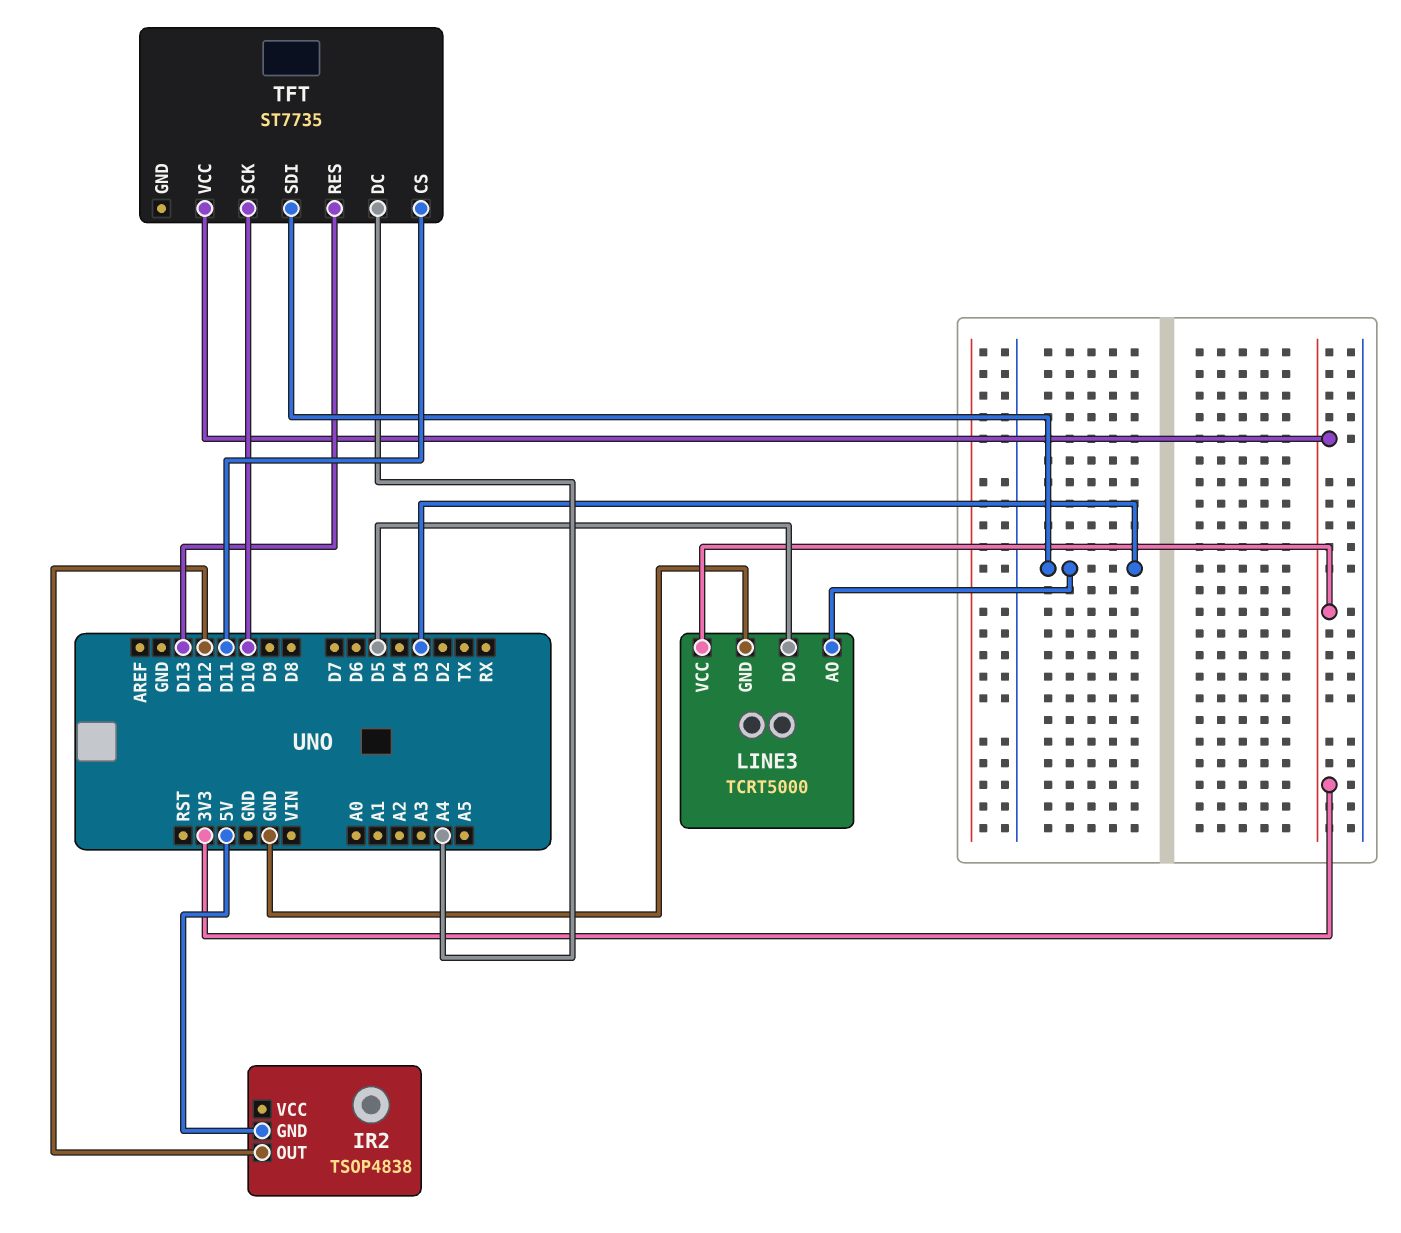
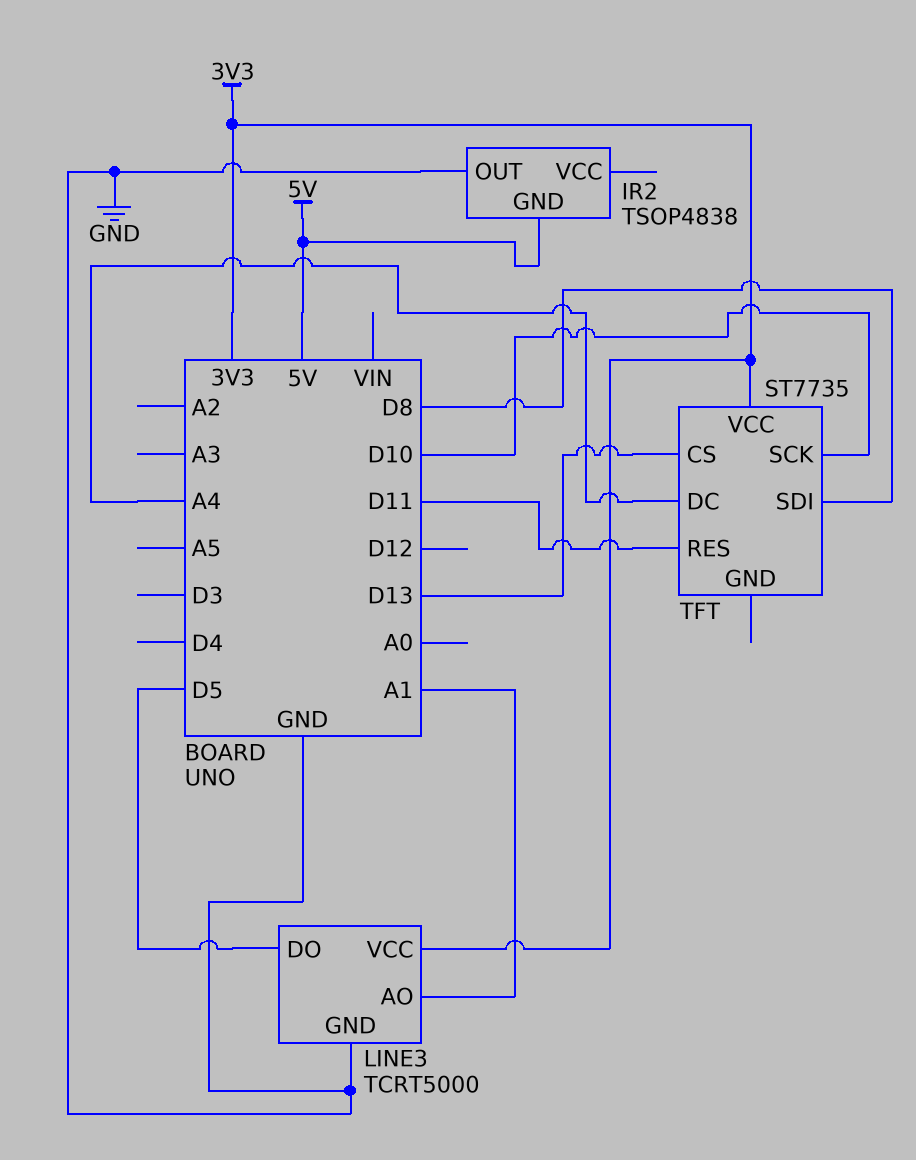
IR2 pin OUT: D12 -> GND
LINE3 pin AO: D3 -> A1
TFT pin CS: D11 -> D13
TFT pin RES: D13 -> D11
TFT pin SDI: D3 -> D8

